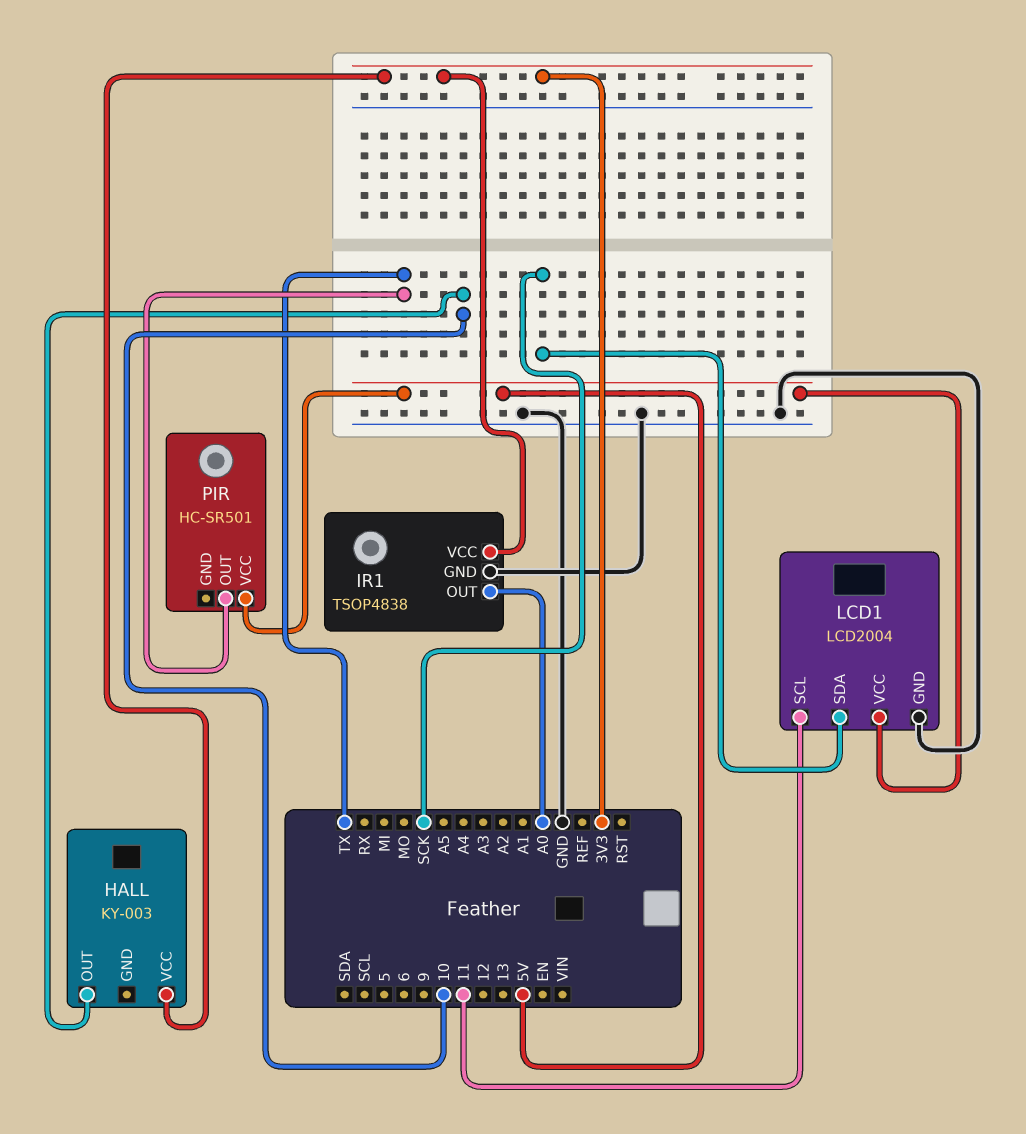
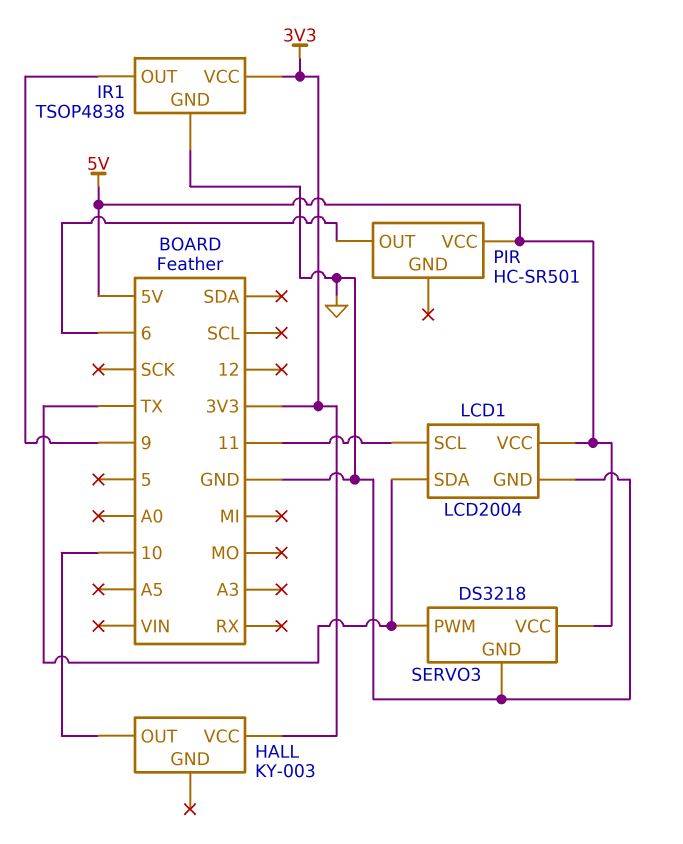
IR1 pin OUT: A0 -> 9
LCD1 pin SDA: SCK -> TX
PIR pin OUT: TX -> 6
SERVO3: none -> DS3218
SERVO3 pin GND: none -> GND
SERVO3 pin PWM: none -> TX
SERVO3 pin VCC: none -> 5V

